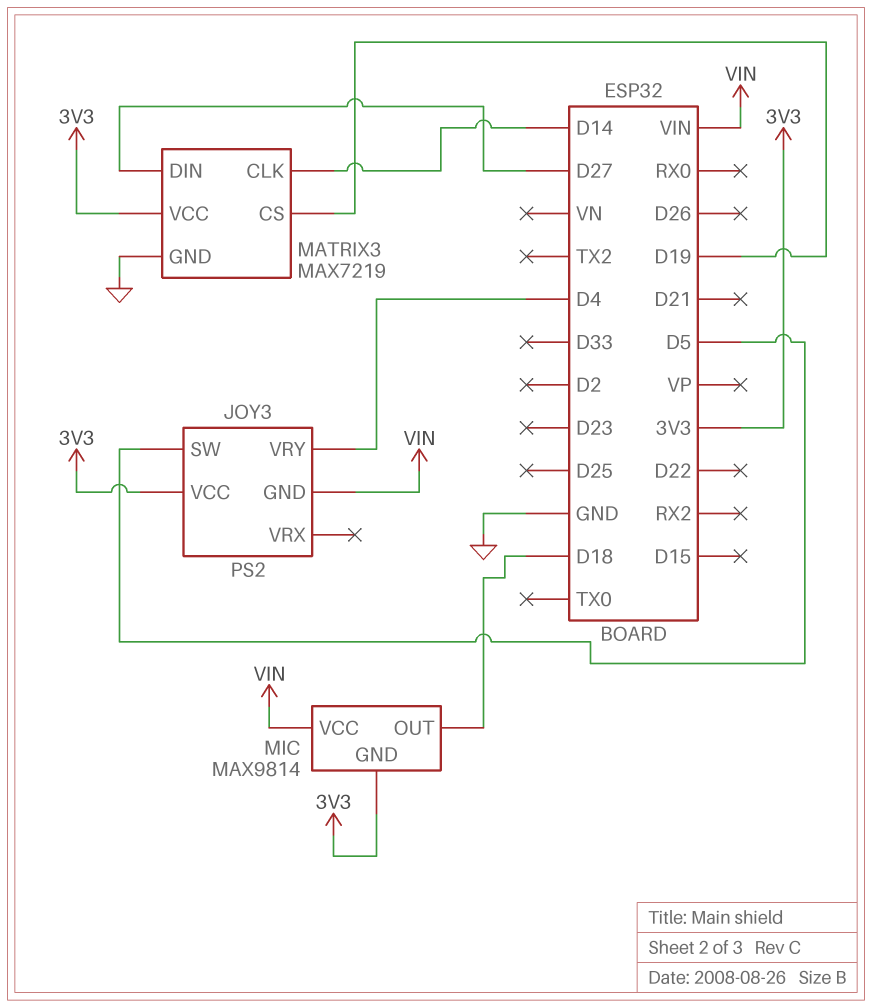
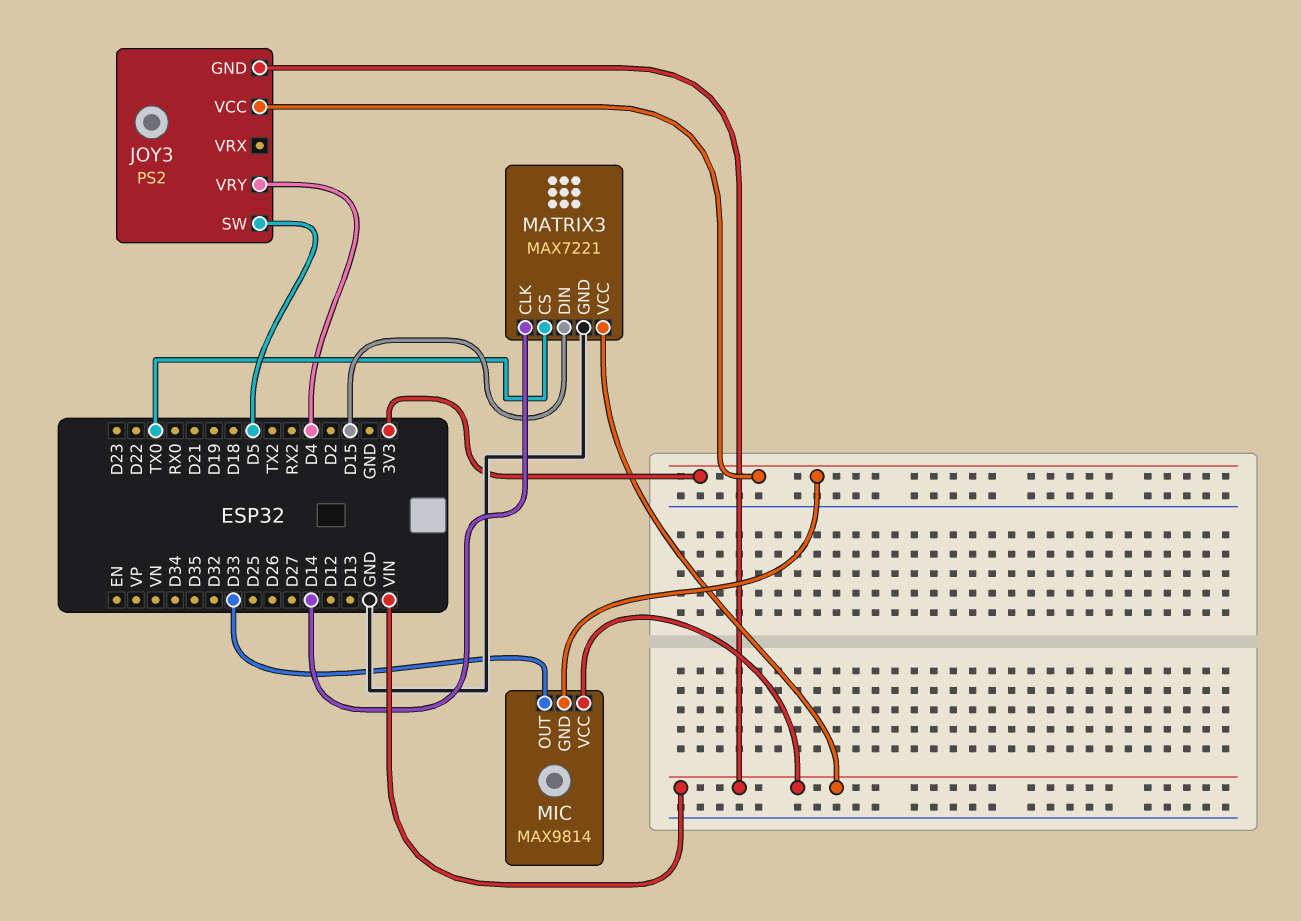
MATRIX3: MAX7219 -> MAX7221
MATRIX3 pin CS: D19 -> TX0
MATRIX3 pin DIN: D27 -> D15
MATRIX3 pin VCC: 3V3 -> VIN
MIC pin OUT: D18 -> D33

